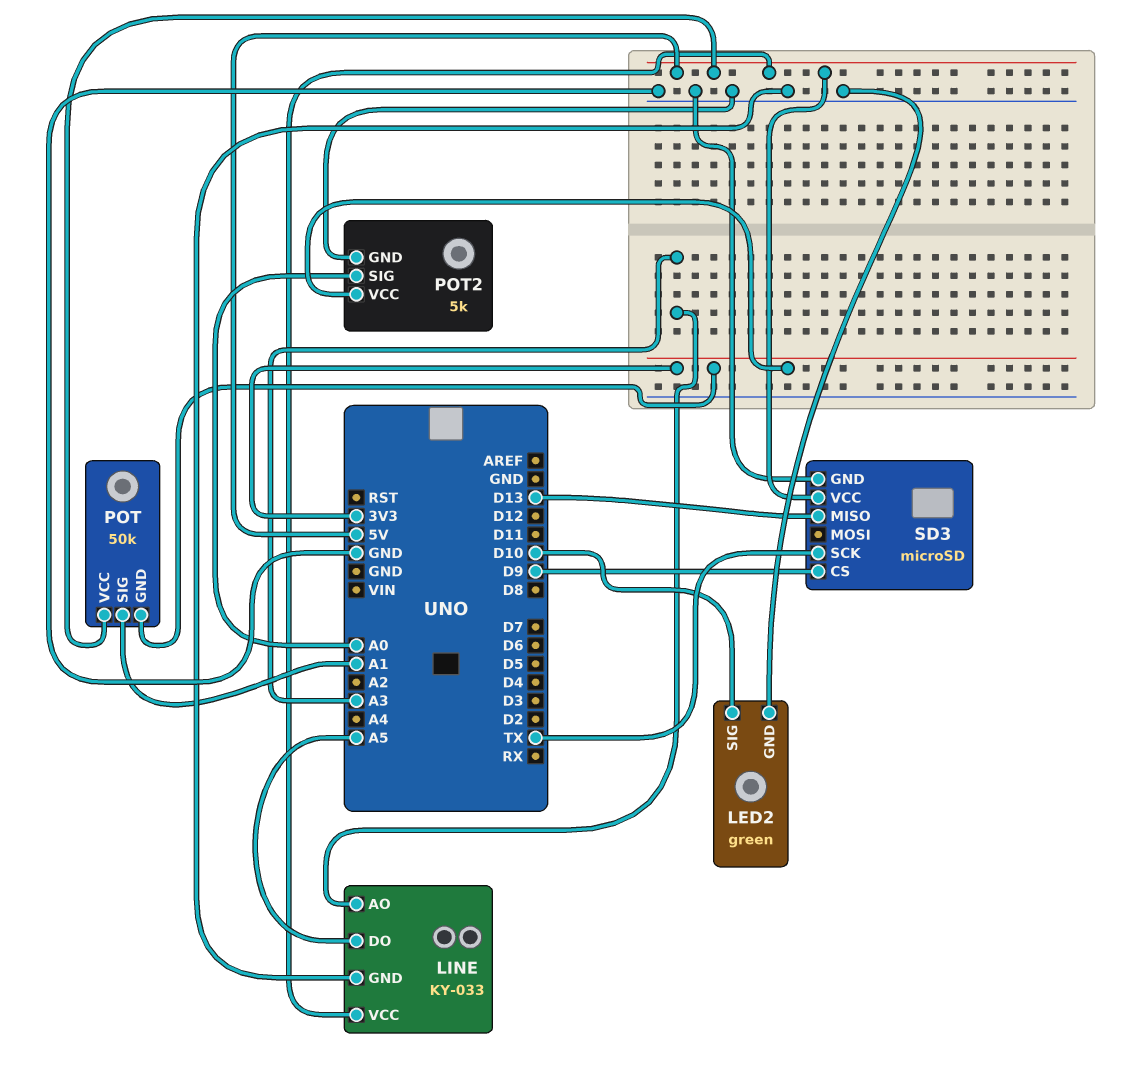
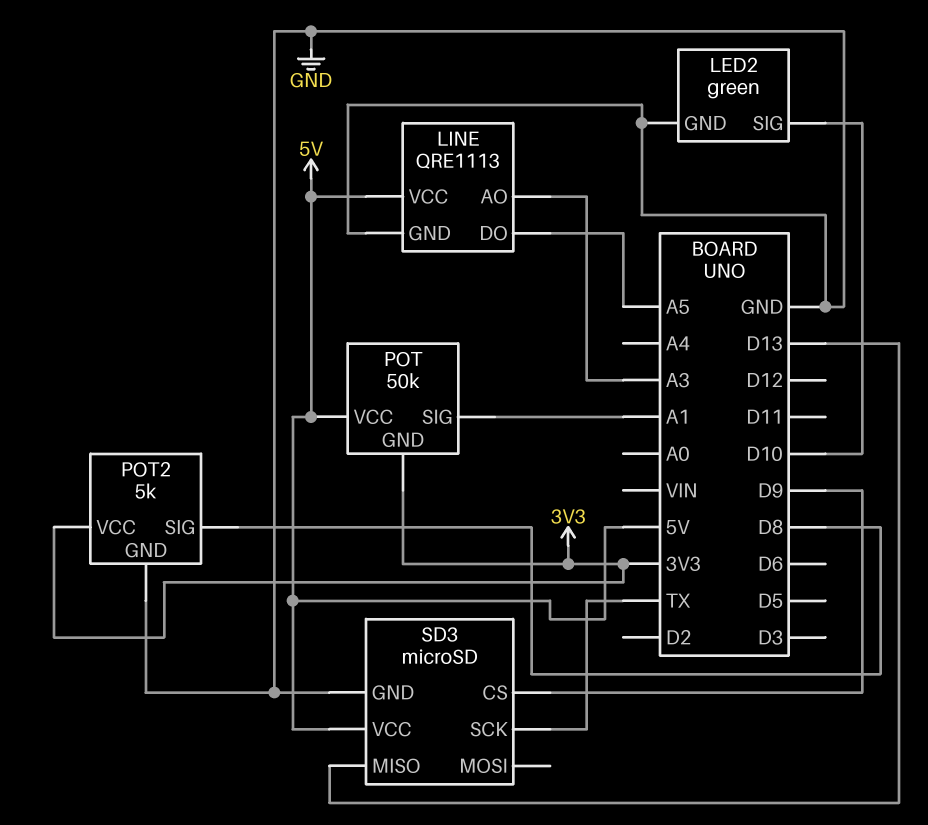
LINE: KY-033 -> QRE1113
POT2 pin SIG: A0 -> D8

